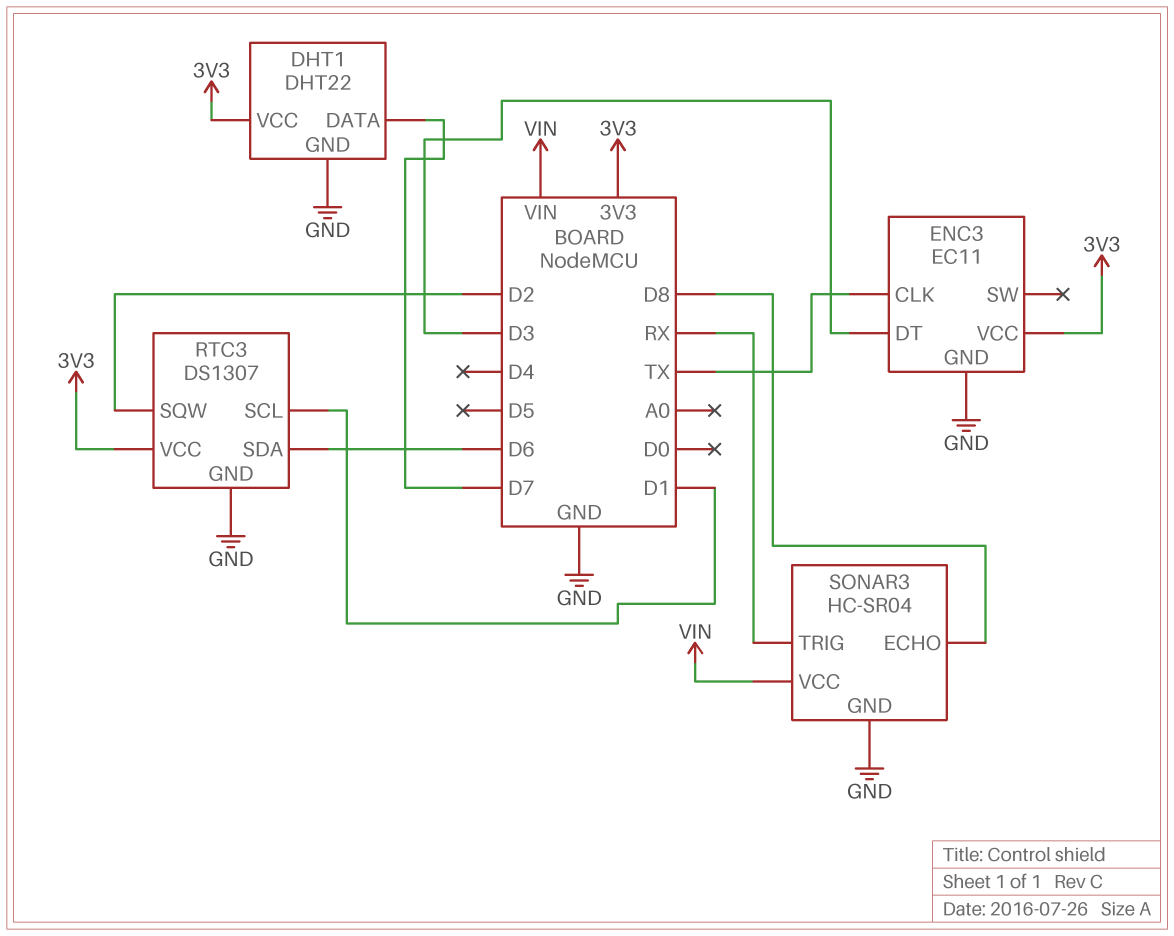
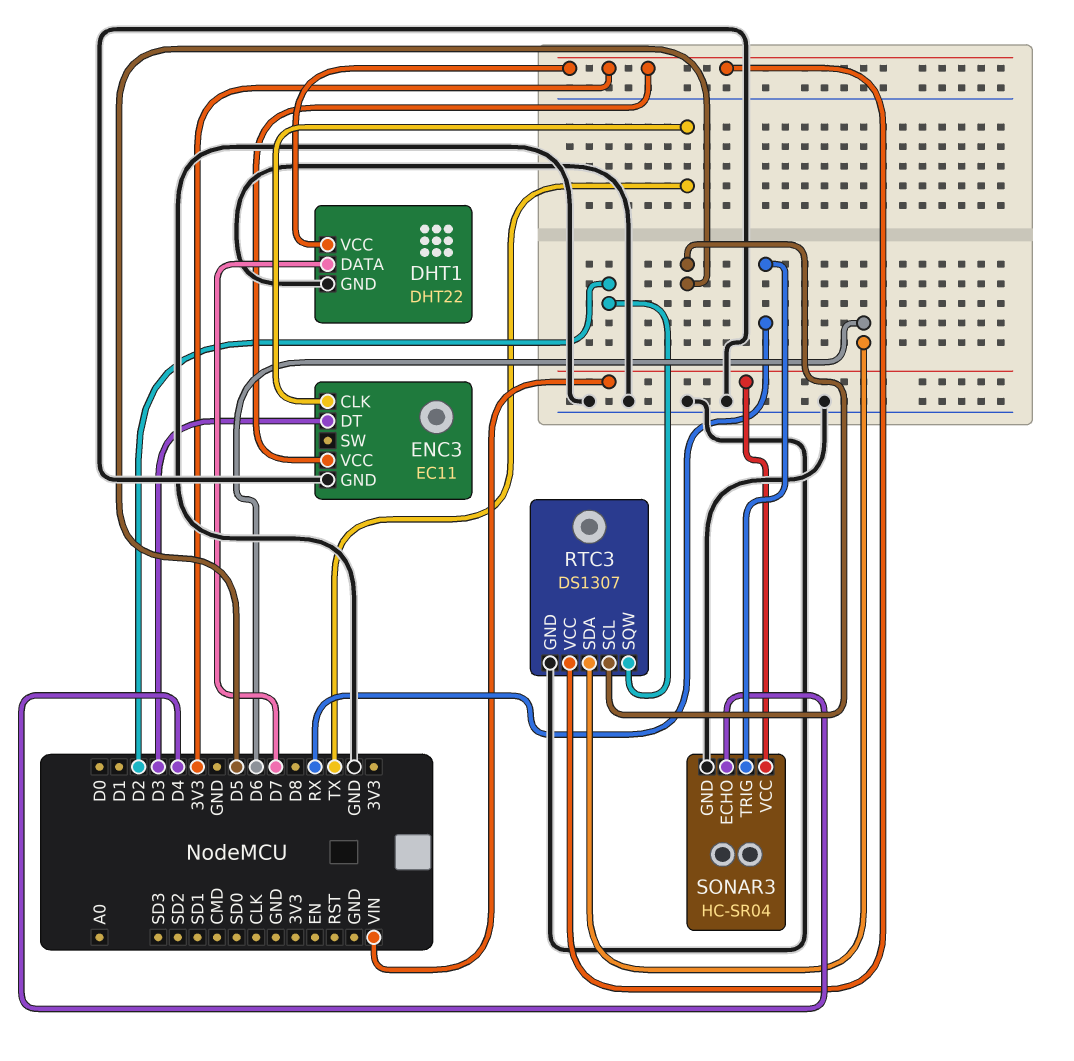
RTC3 pin SCL: D1 -> D5
SONAR3 pin ECHO: D8 -> D4

